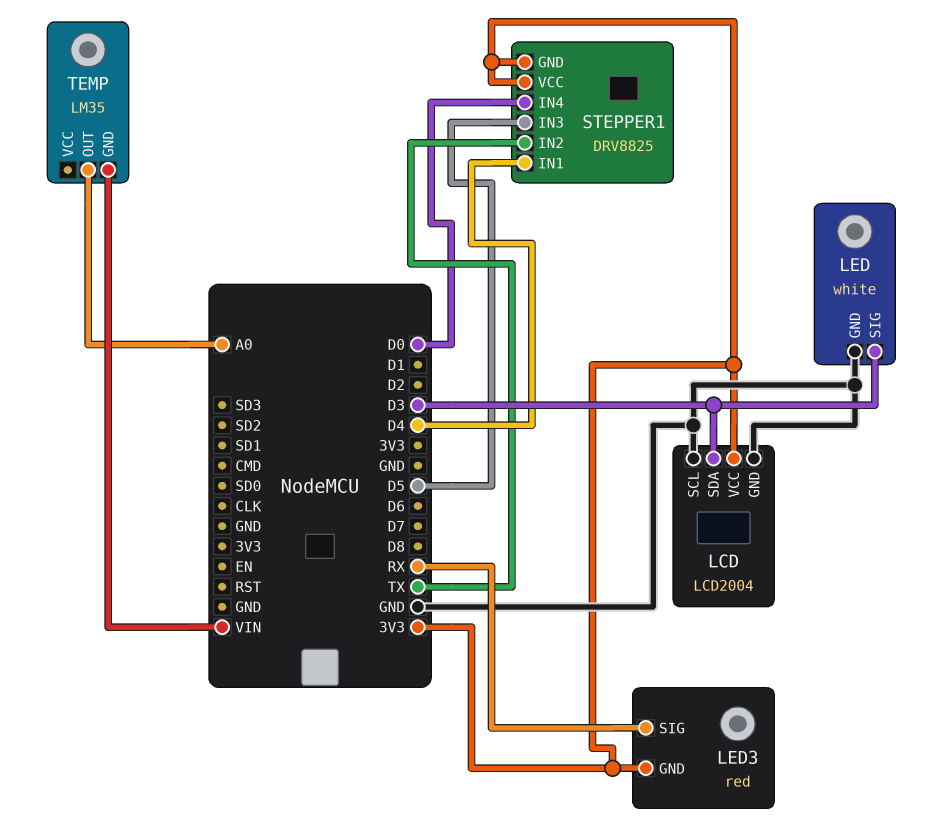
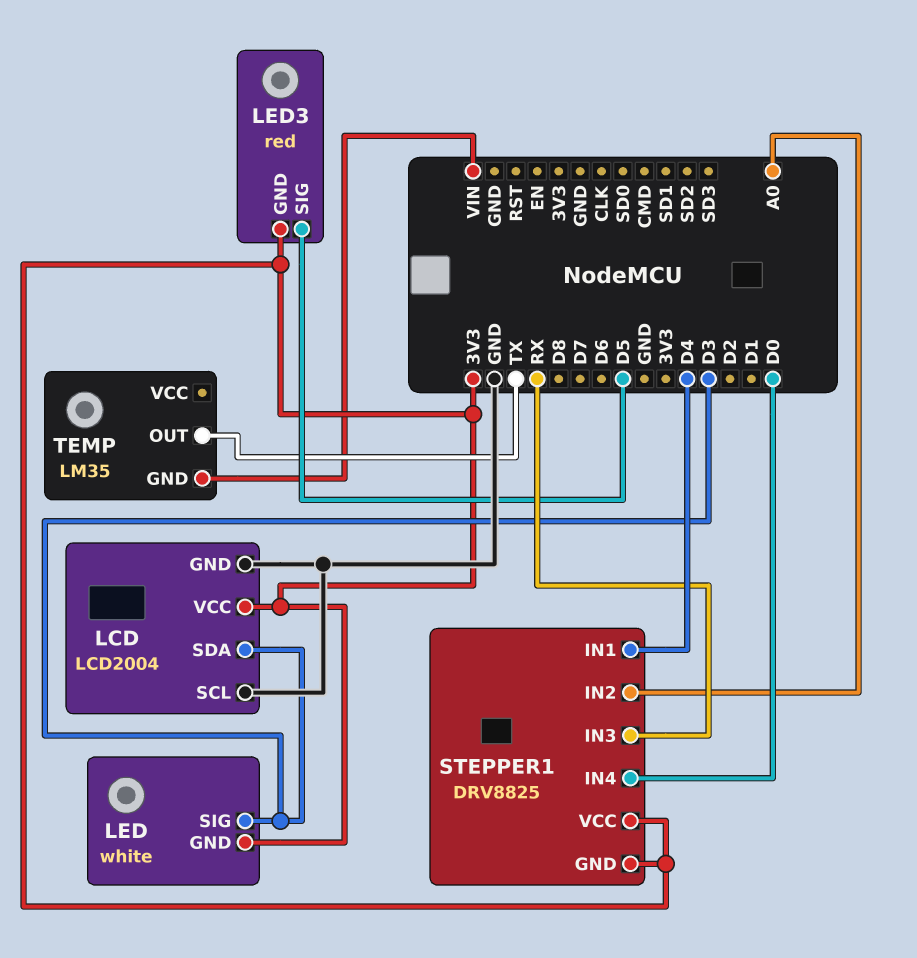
LED pin GND: GND -> 3V3
LED3 pin SIG: RX -> D5
STEPPER1 pin IN2: TX -> A0
STEPPER1 pin IN3: D5 -> RX
TEMP pin OUT: A0 -> TX

